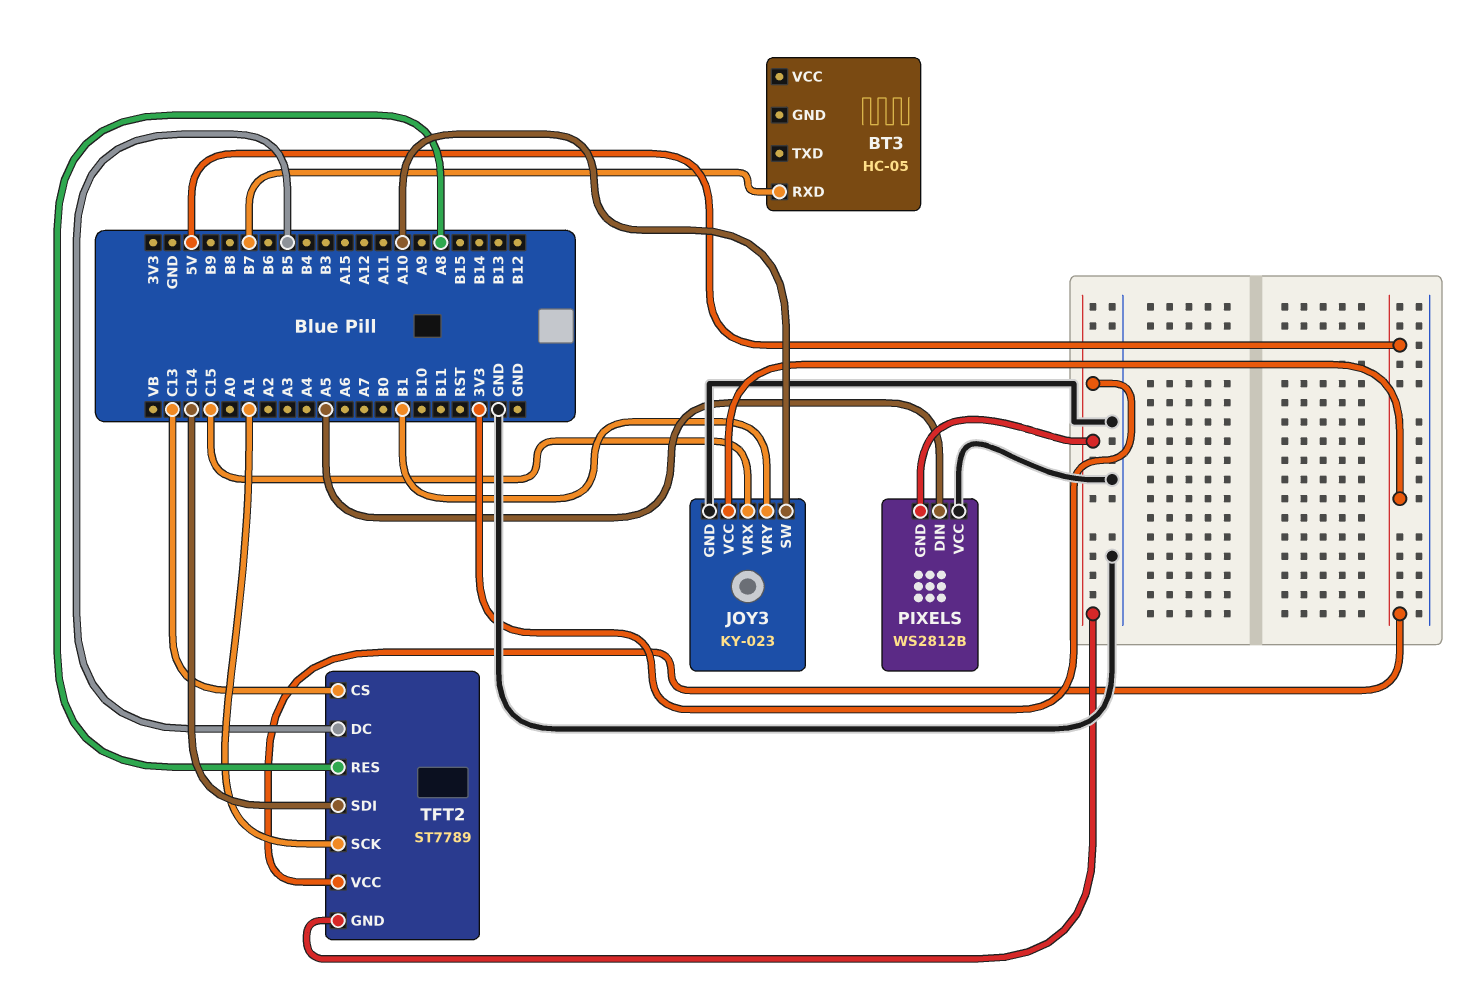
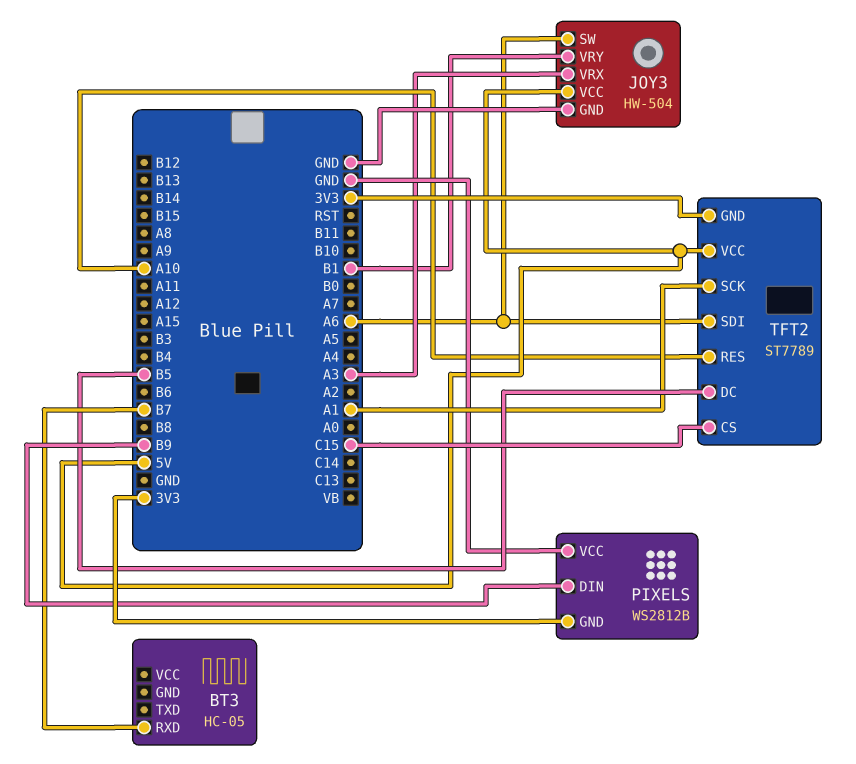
JOY3: KY-023 -> HW-504
JOY3 pin SW: A10 -> A6
JOY3 pin VRX: C15 -> A3
PIXELS pin DIN: A5 -> B9
TFT2 pin CS: C13 -> C15
TFT2 pin RES: A8 -> A10
TFT2 pin SDI: C14 -> A6

